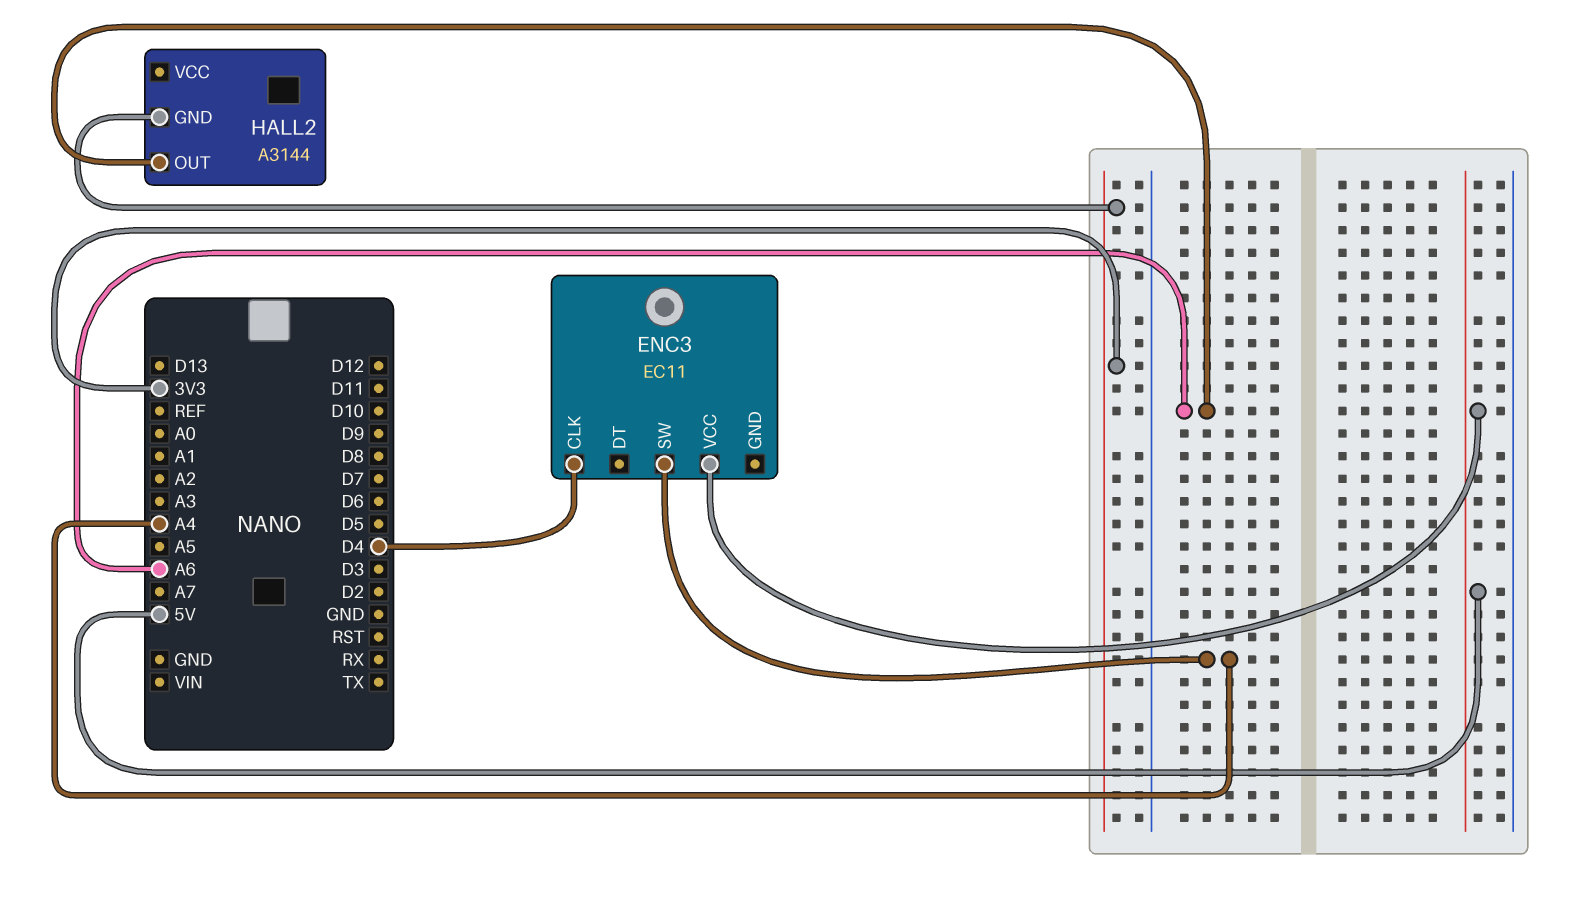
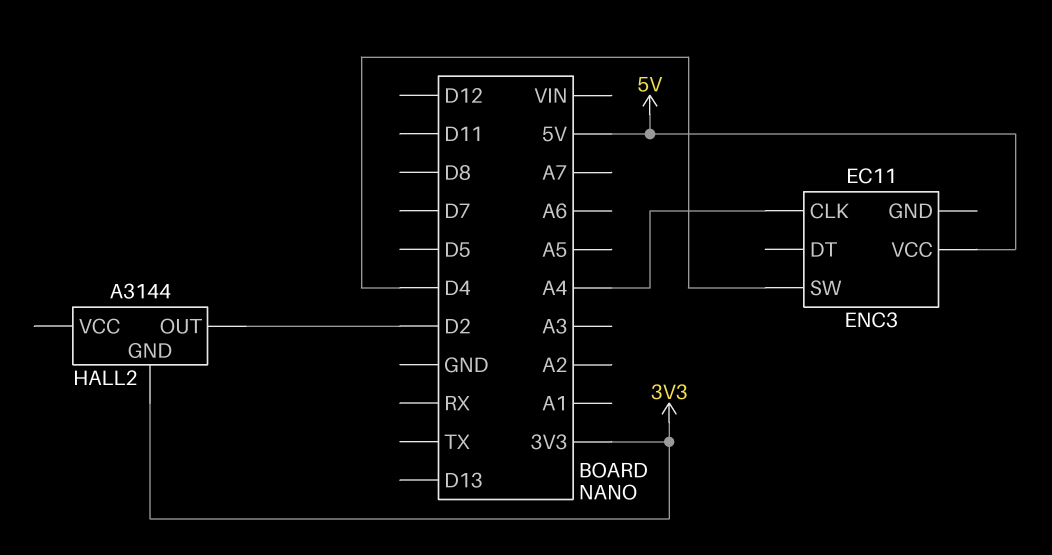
ENC3 pin CLK: D4 -> A4
ENC3 pin SW: A4 -> D4
HALL2 pin OUT: A6 -> D2

